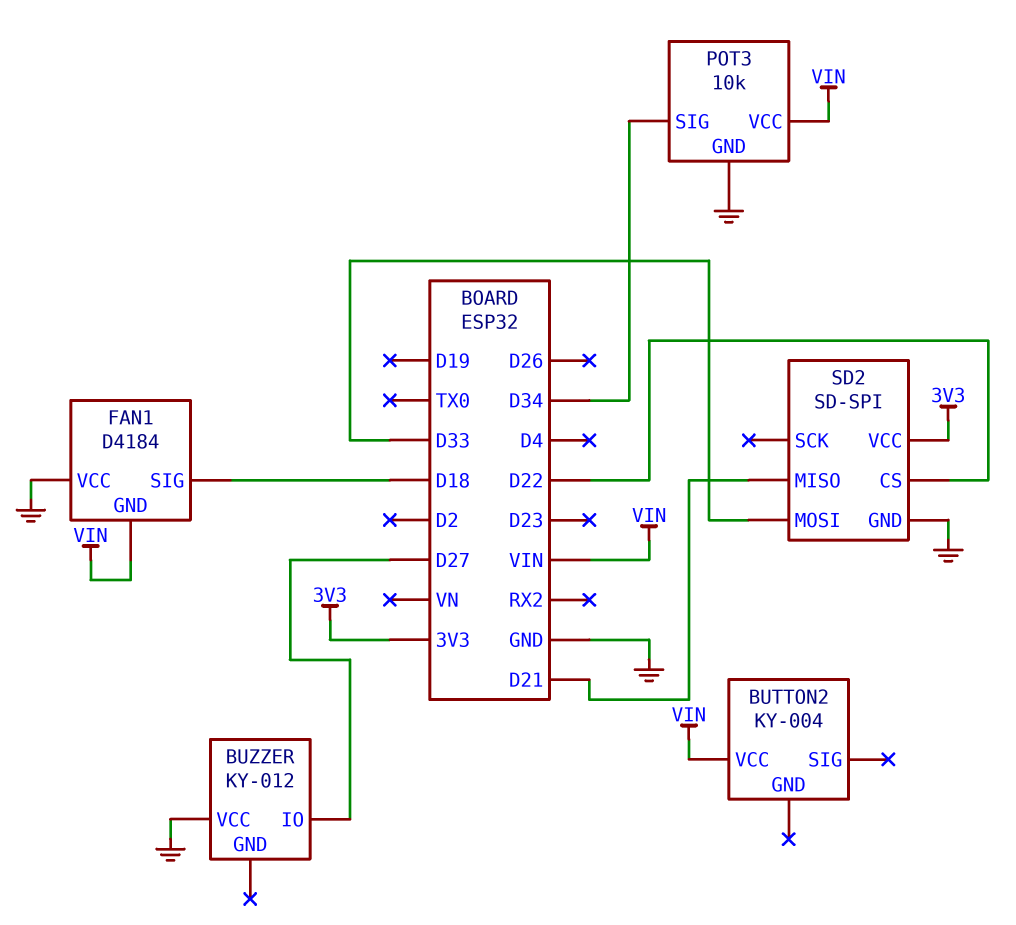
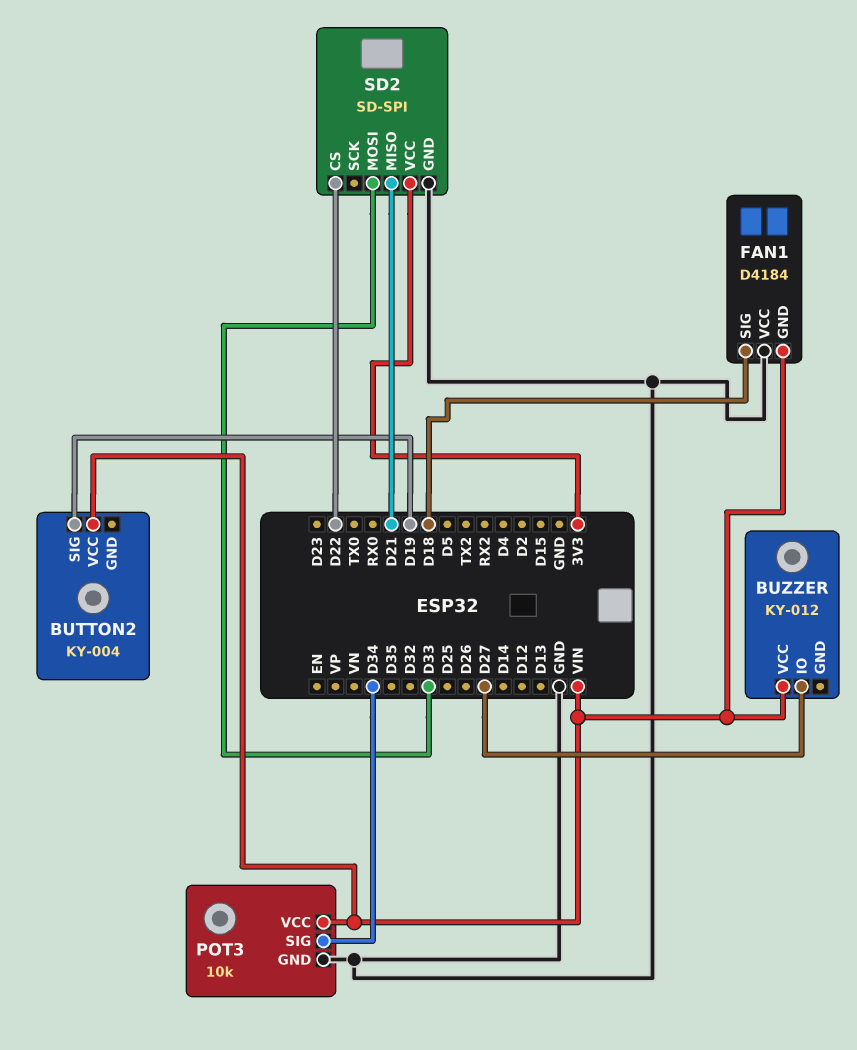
BUTTON2 pin SIG: none -> D19
BUZZER pin VCC: GND -> VIN

